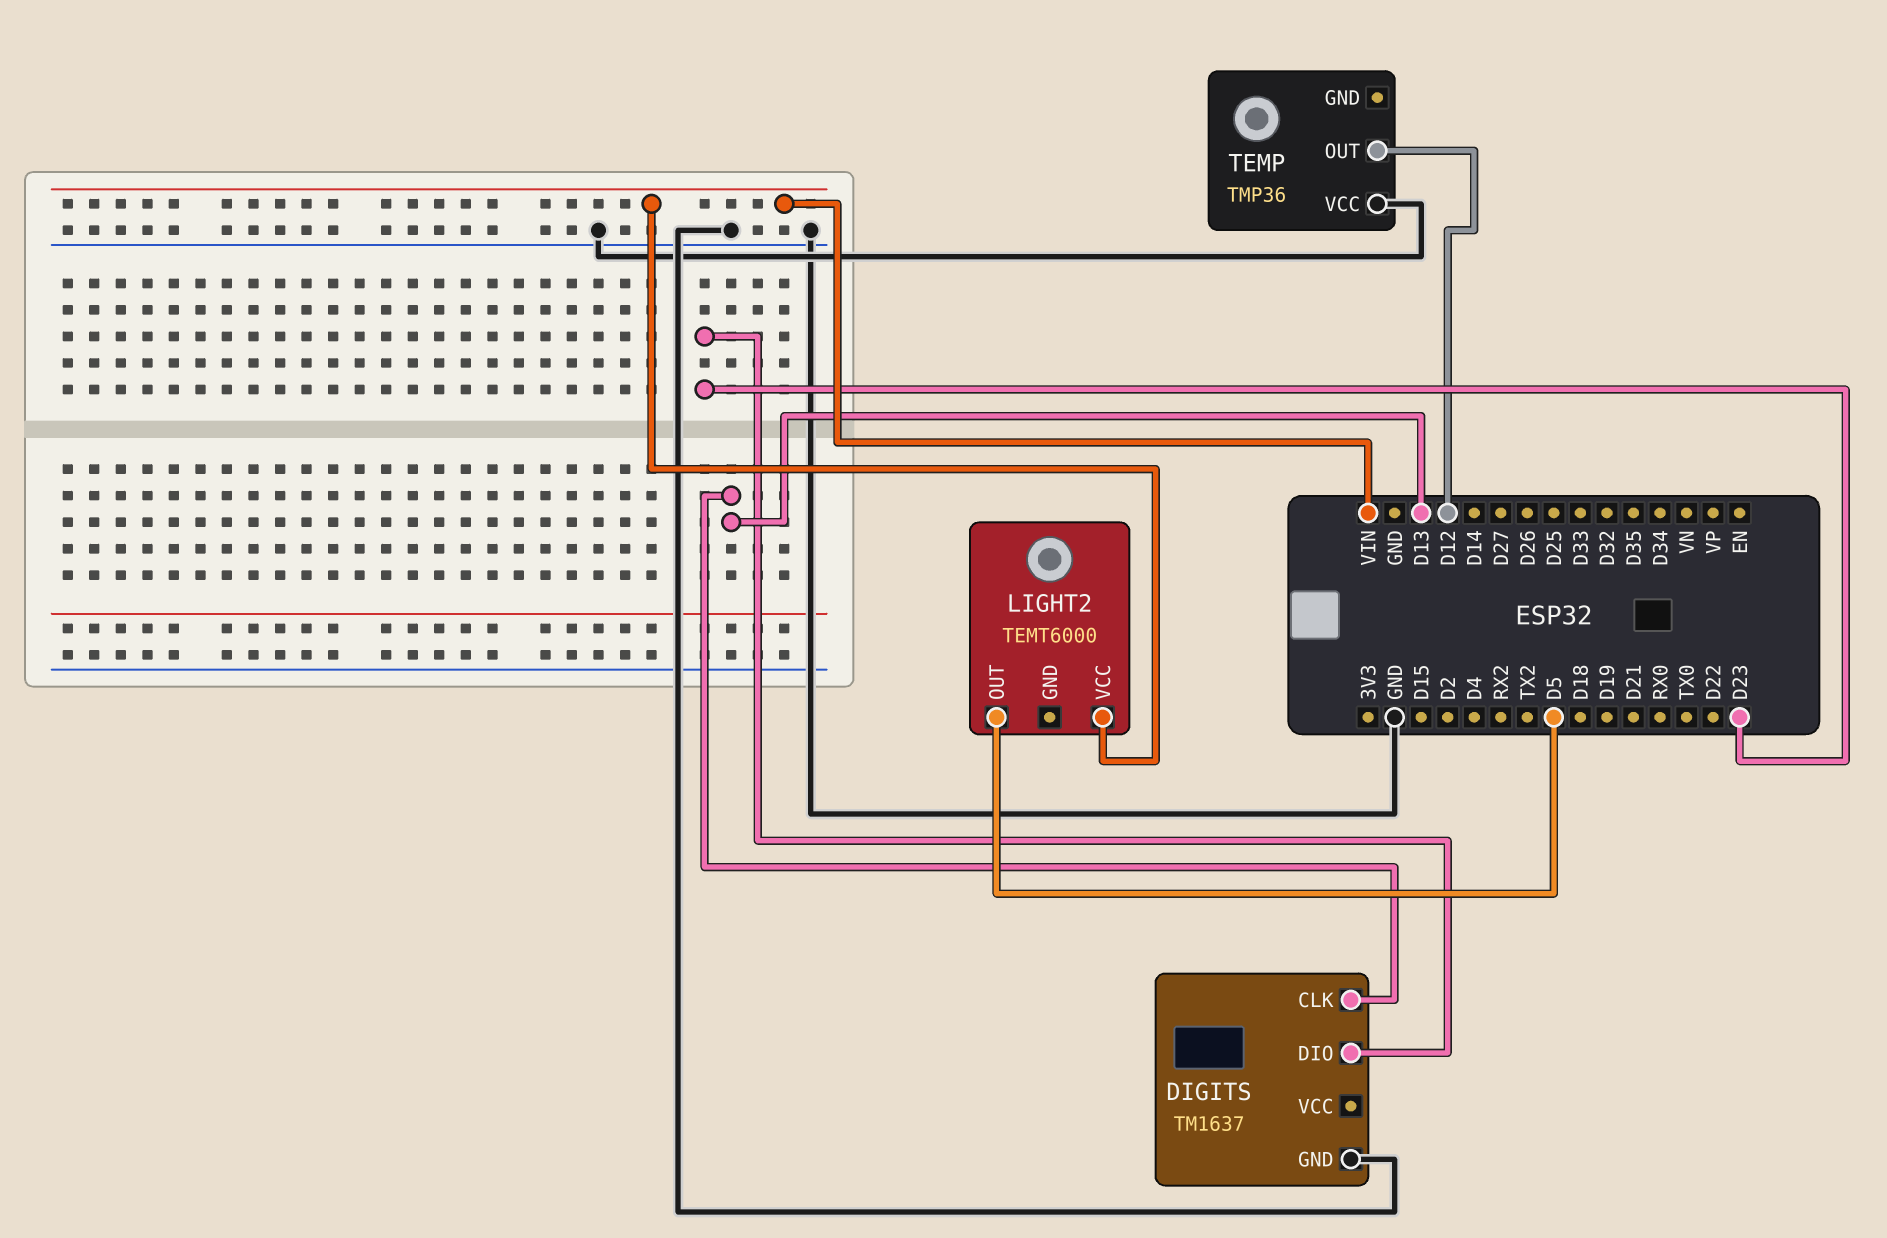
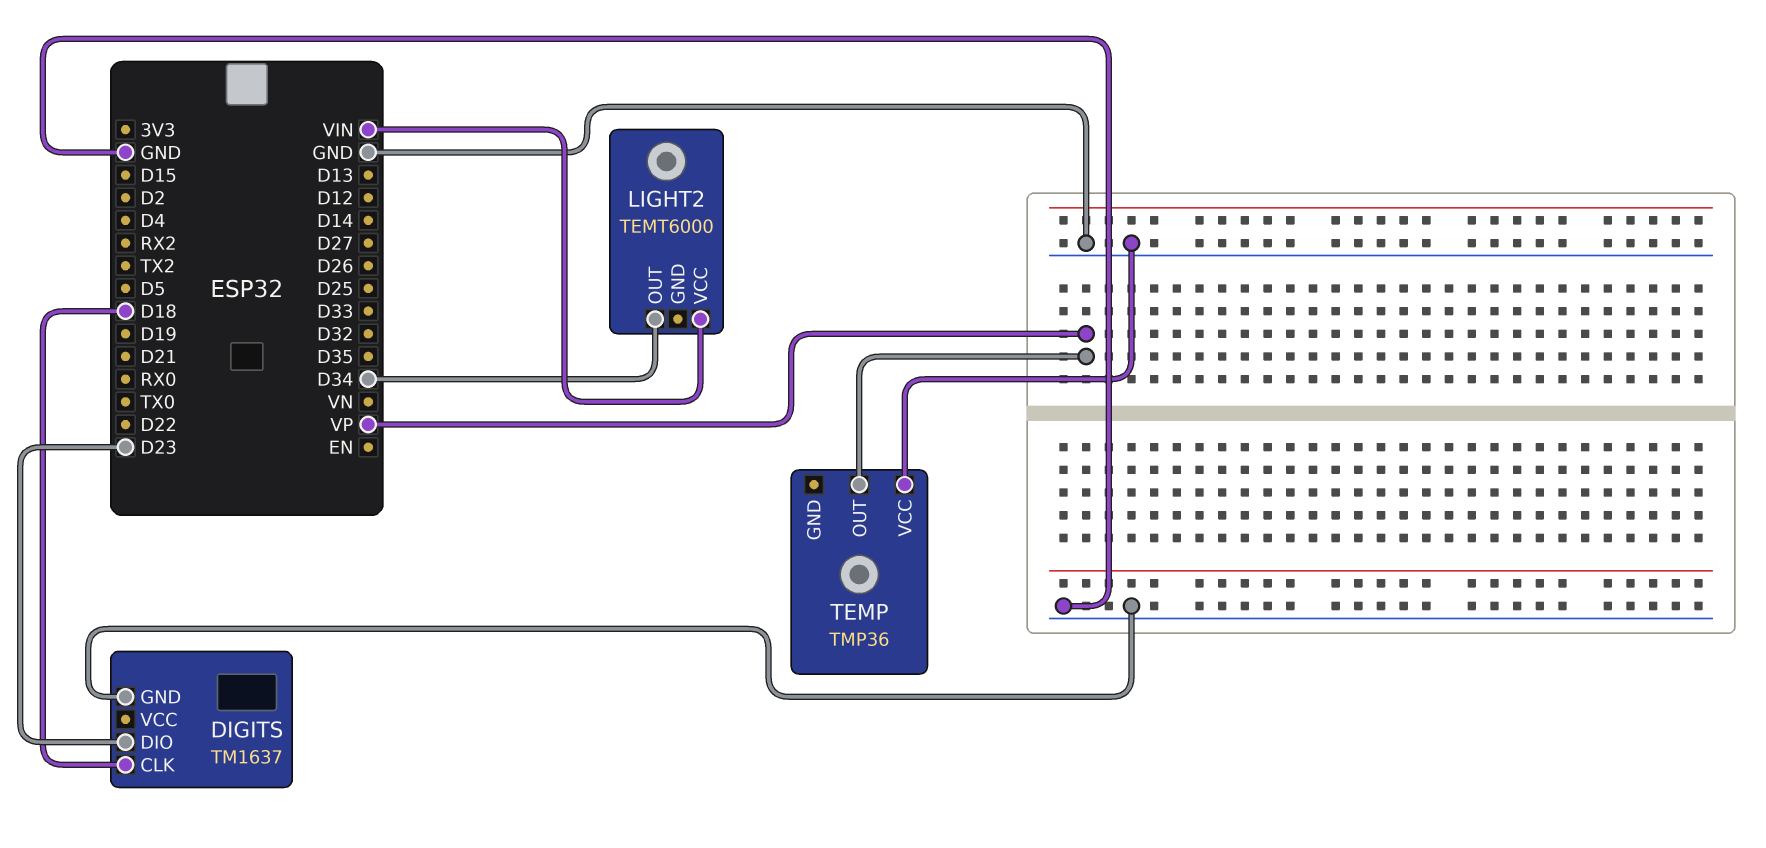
DIGITS pin CLK: D13 -> D18
LIGHT2 pin OUT: D5 -> D34
TEMP pin OUT: D12 -> VP

